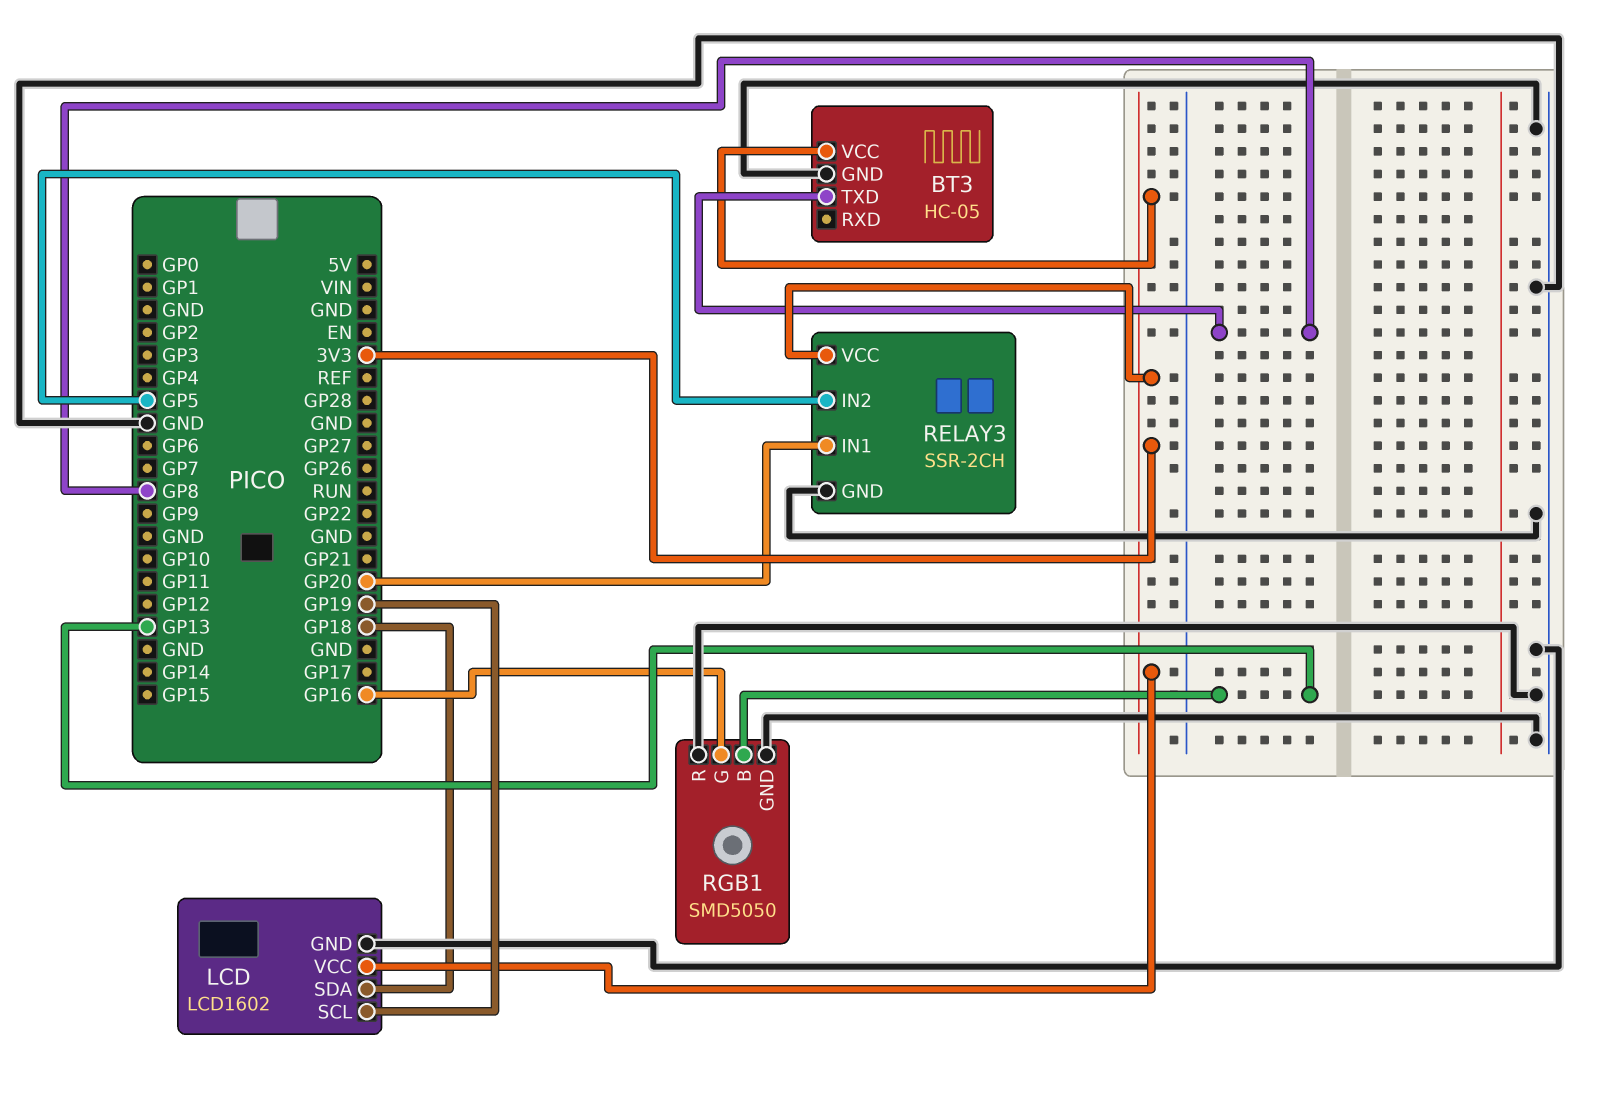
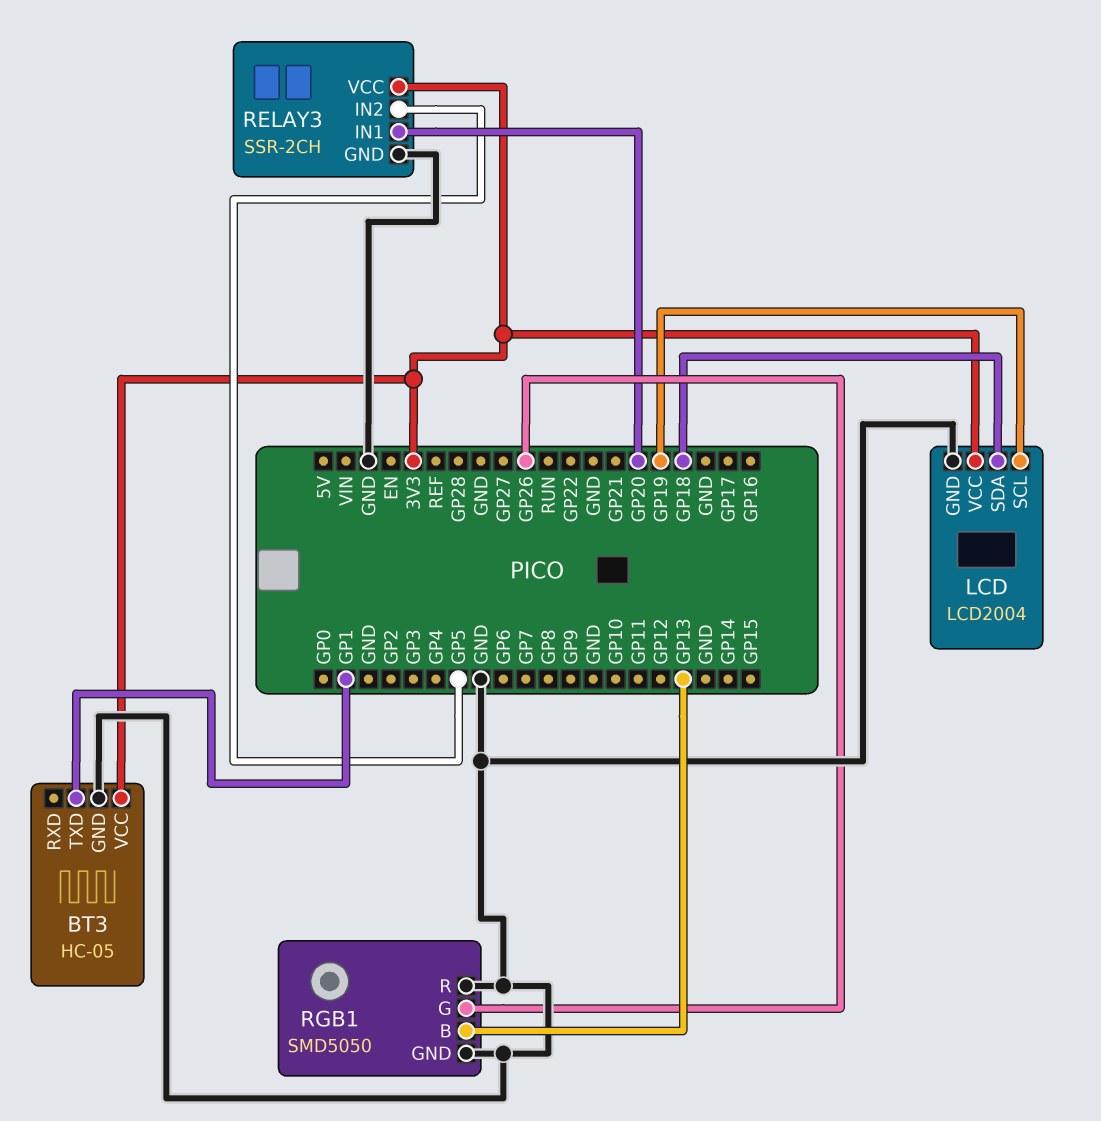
BT3 pin TXD: GP8 -> GP1
LCD: LCD1602 -> LCD2004
RGB1 pin G: GP16 -> GP26

